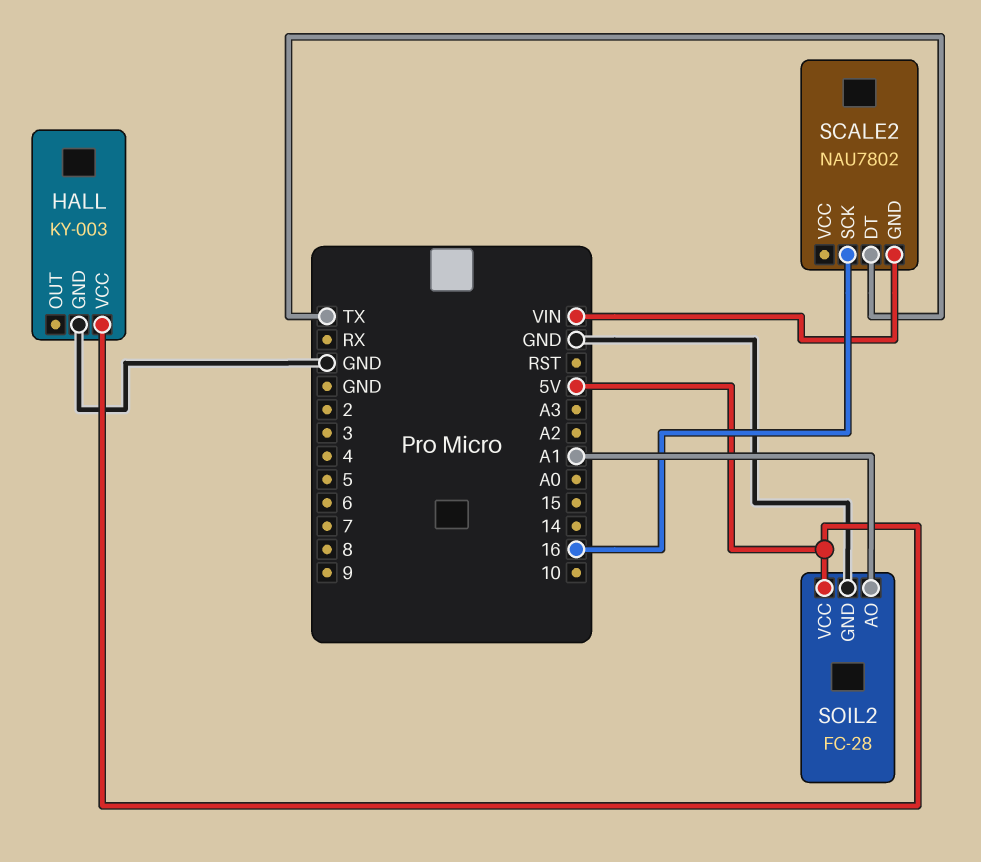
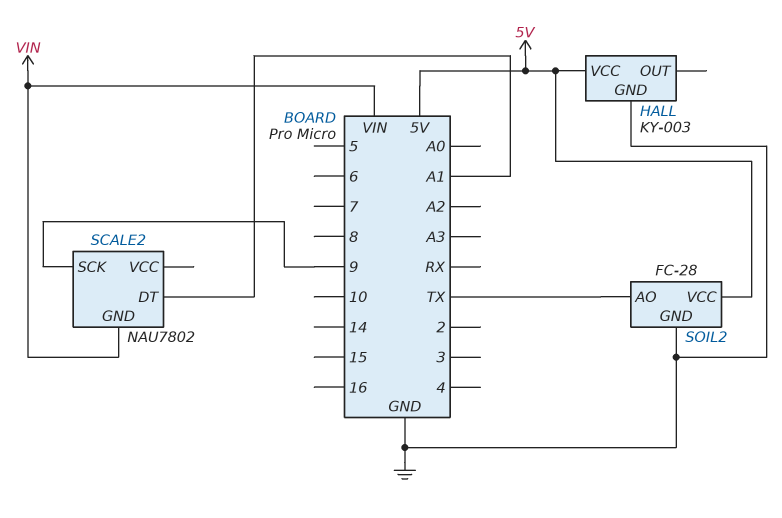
SCALE2 pin DT: TX -> A1
SCALE2 pin SCK: 16 -> 9
SOIL2 pin AO: A1 -> TX

